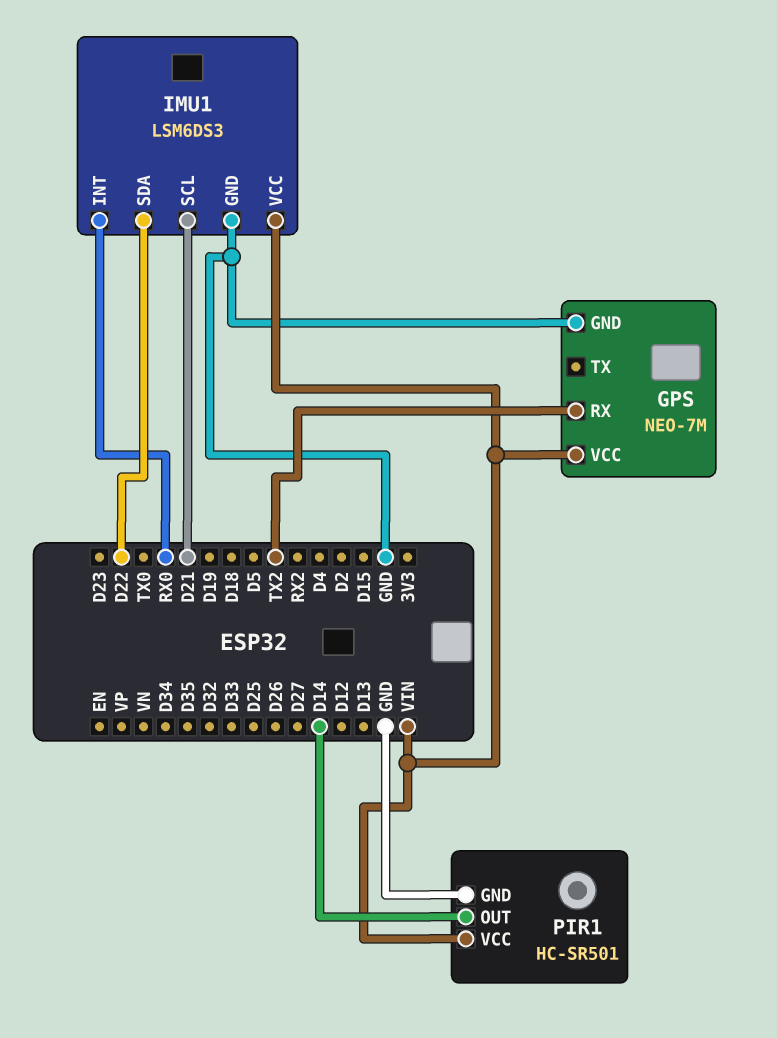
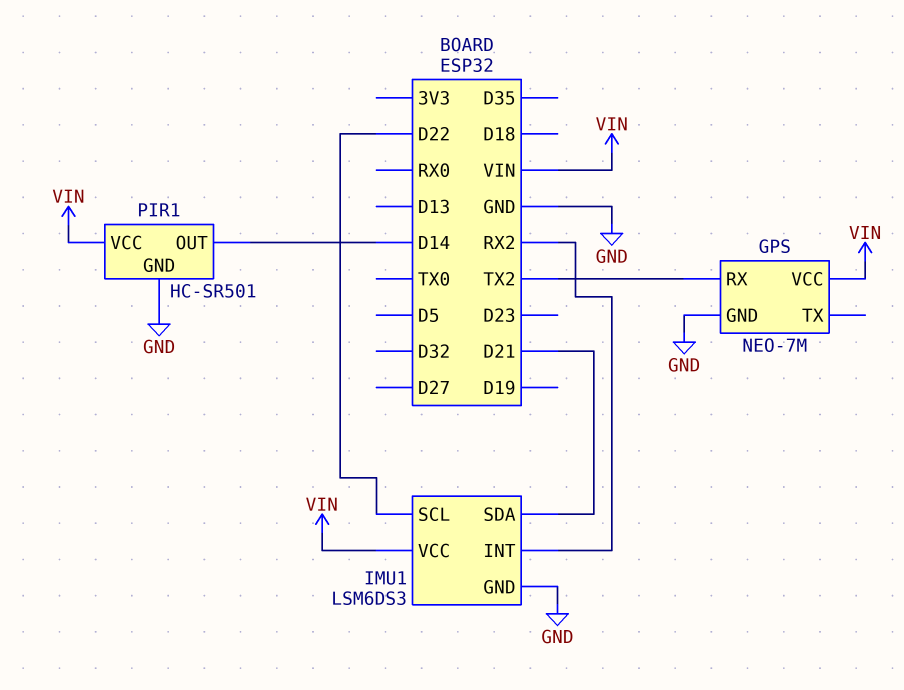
IMU1 pin INT: RX0 -> RX2
IMU1 pin SCL: D21 -> D22
IMU1 pin SDA: D22 -> D21

